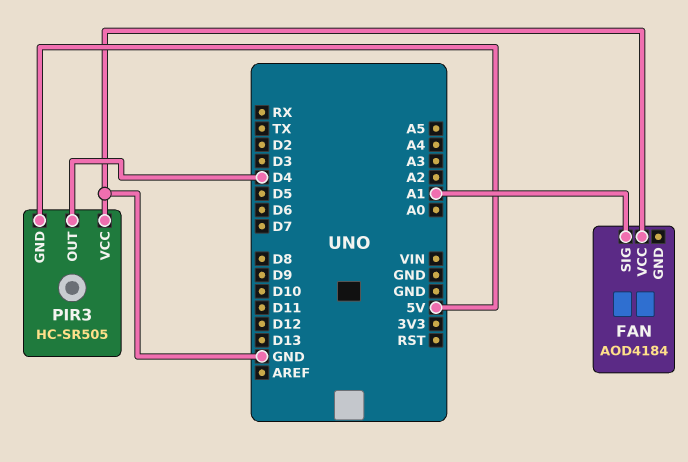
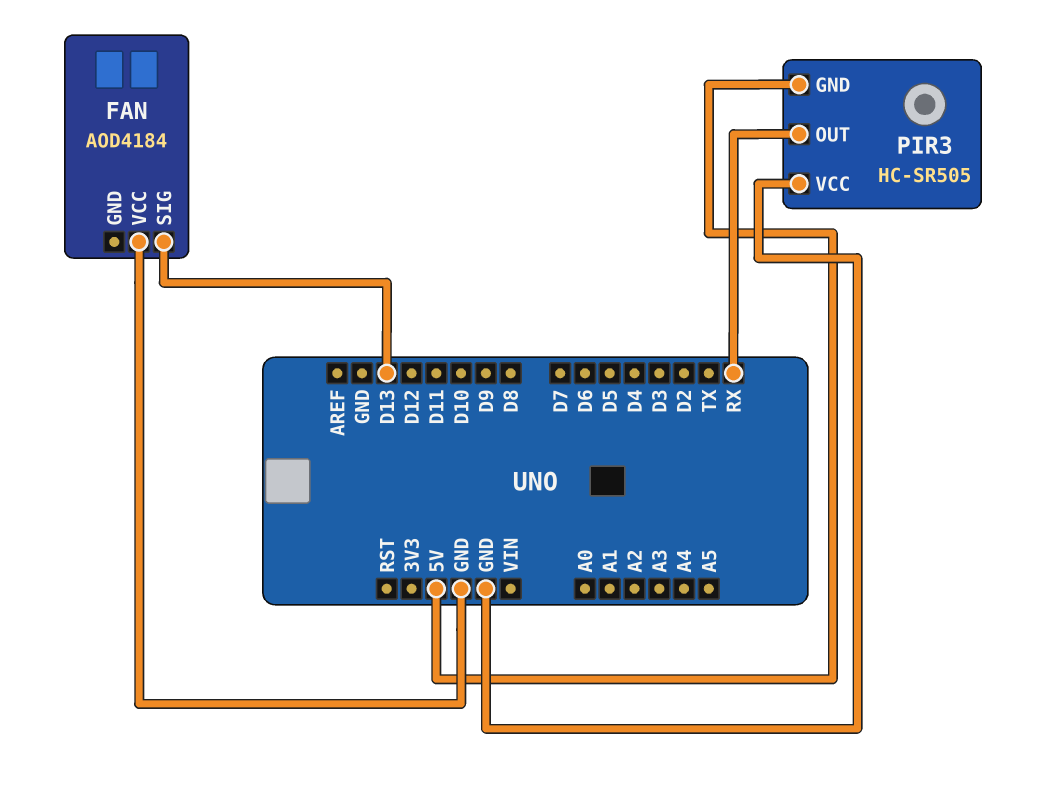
FAN pin SIG: A1 -> D13
PIR3 pin OUT: D4 -> RX

